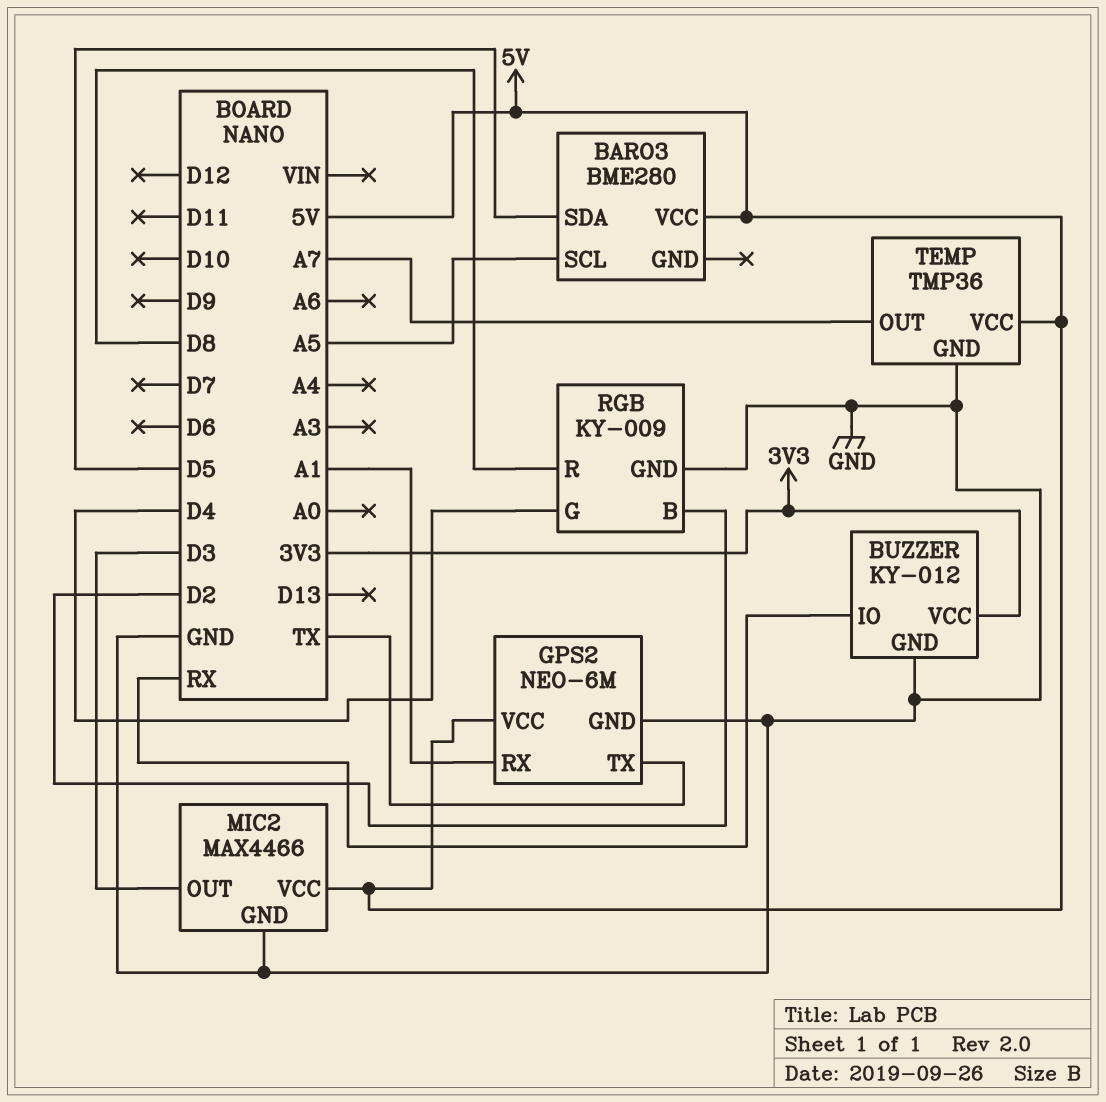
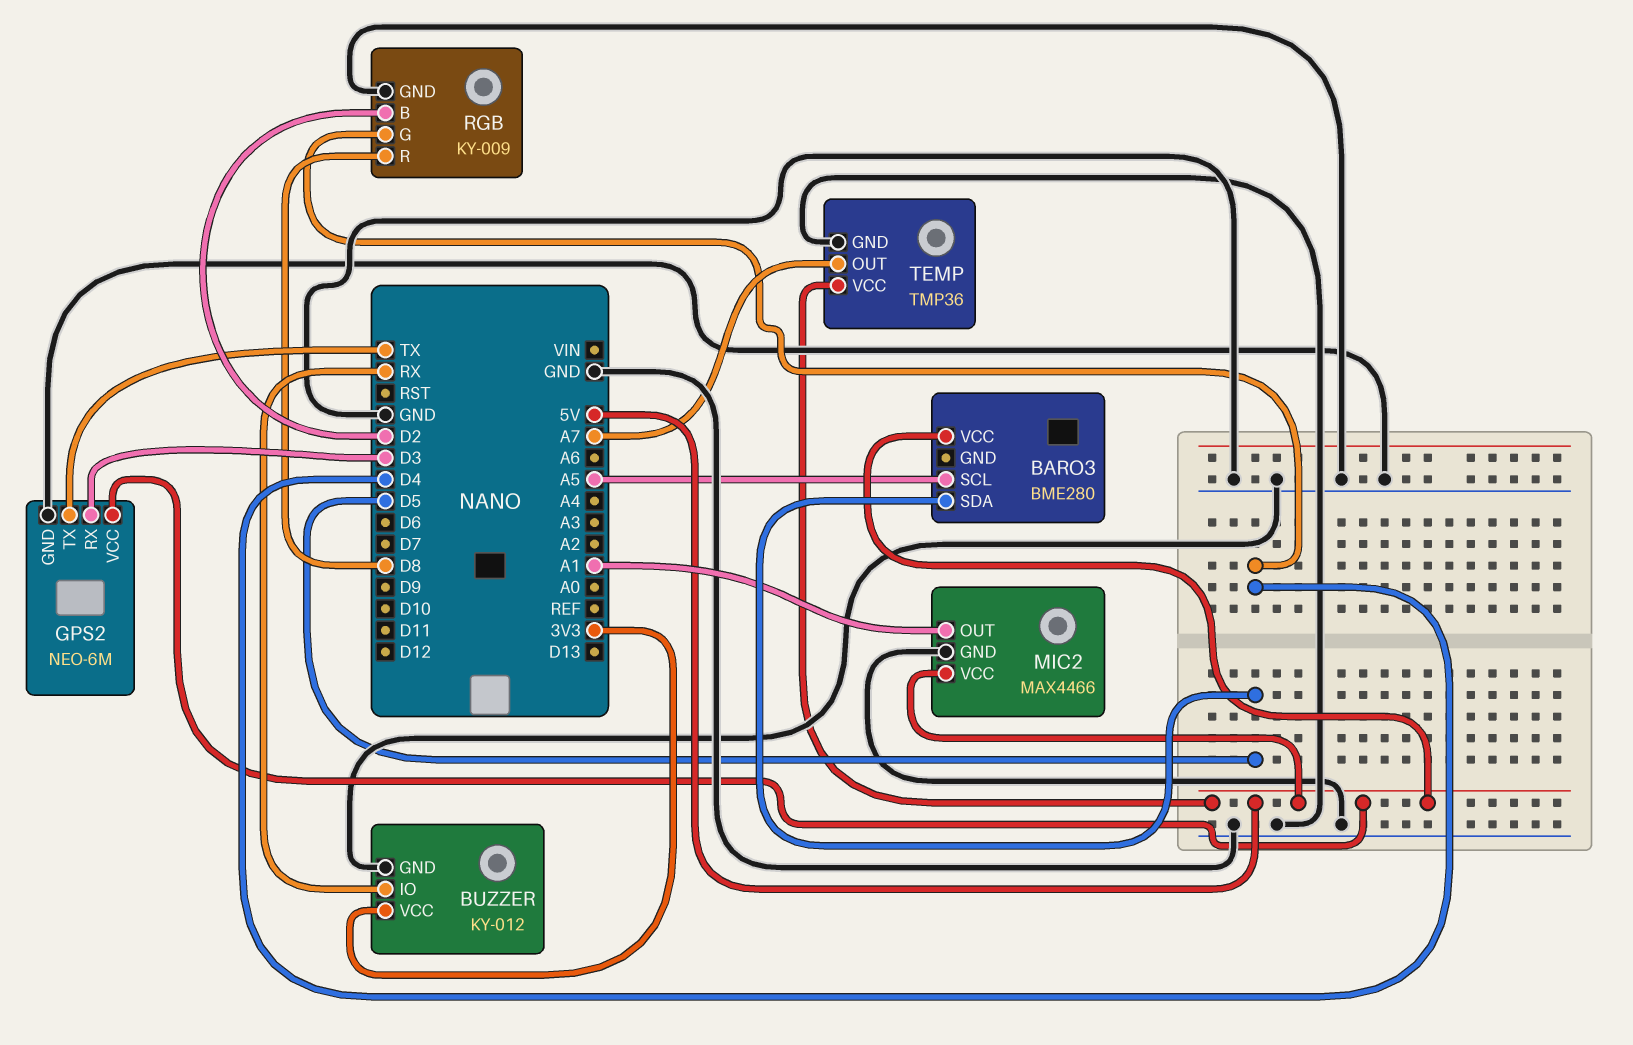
GPS2 pin RX: A1 -> D3
MIC2 pin OUT: D3 -> A1

